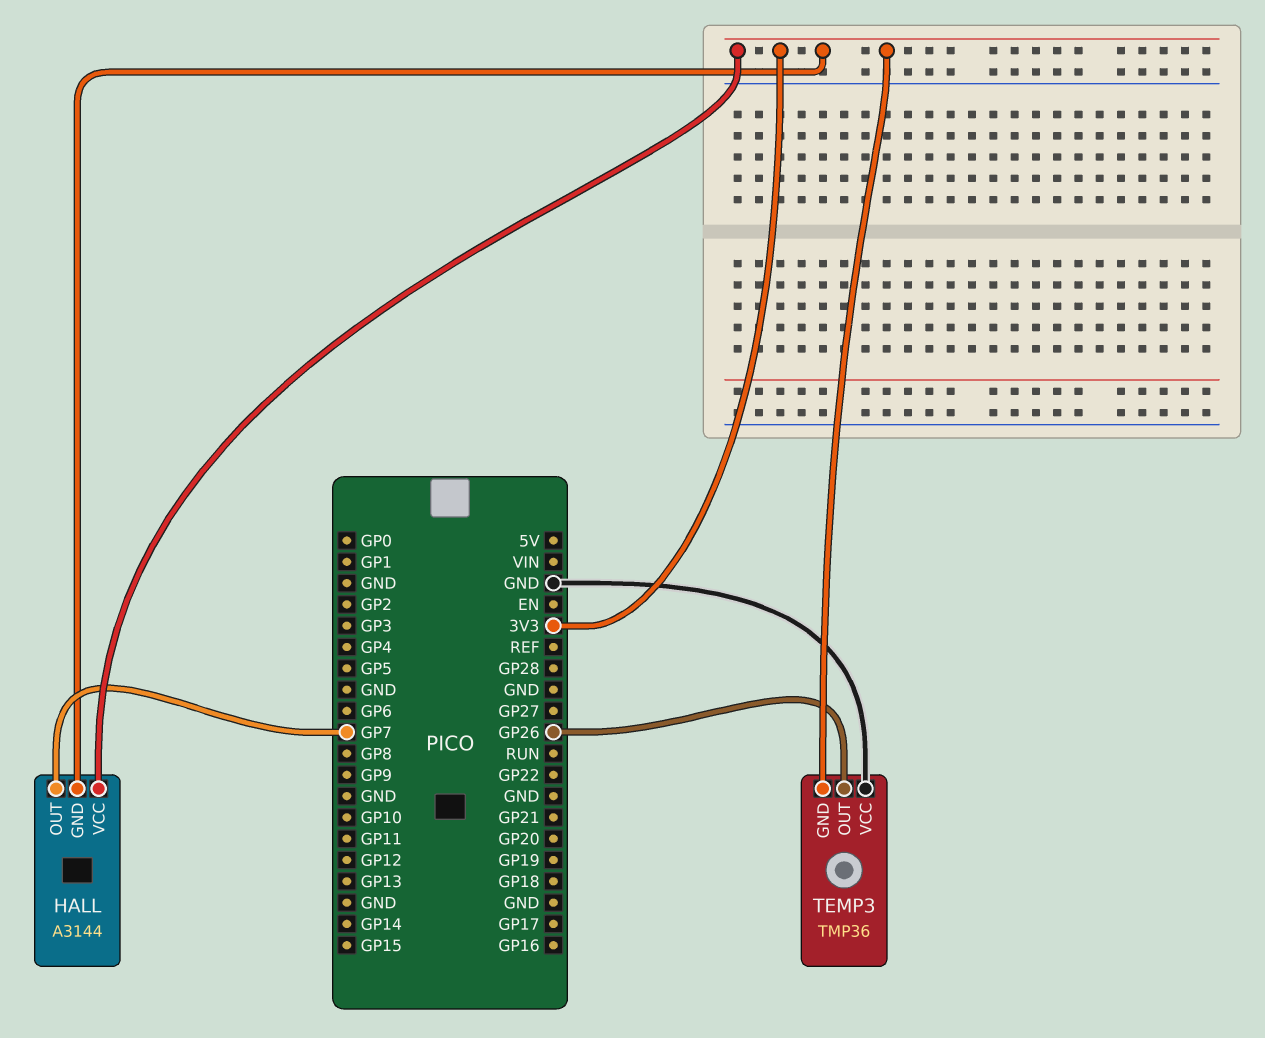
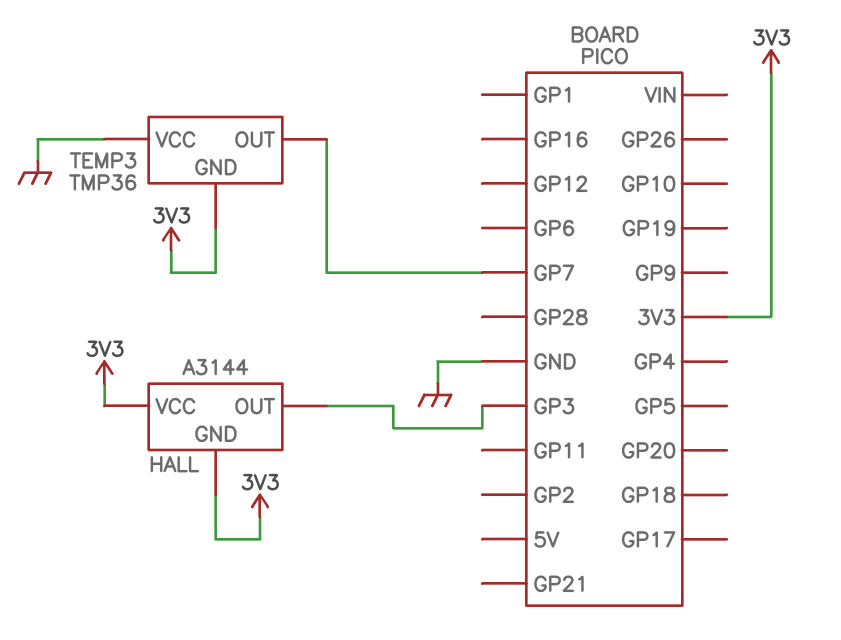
HALL pin OUT: GP7 -> GP3
TEMP3 pin OUT: GP26 -> GP7

